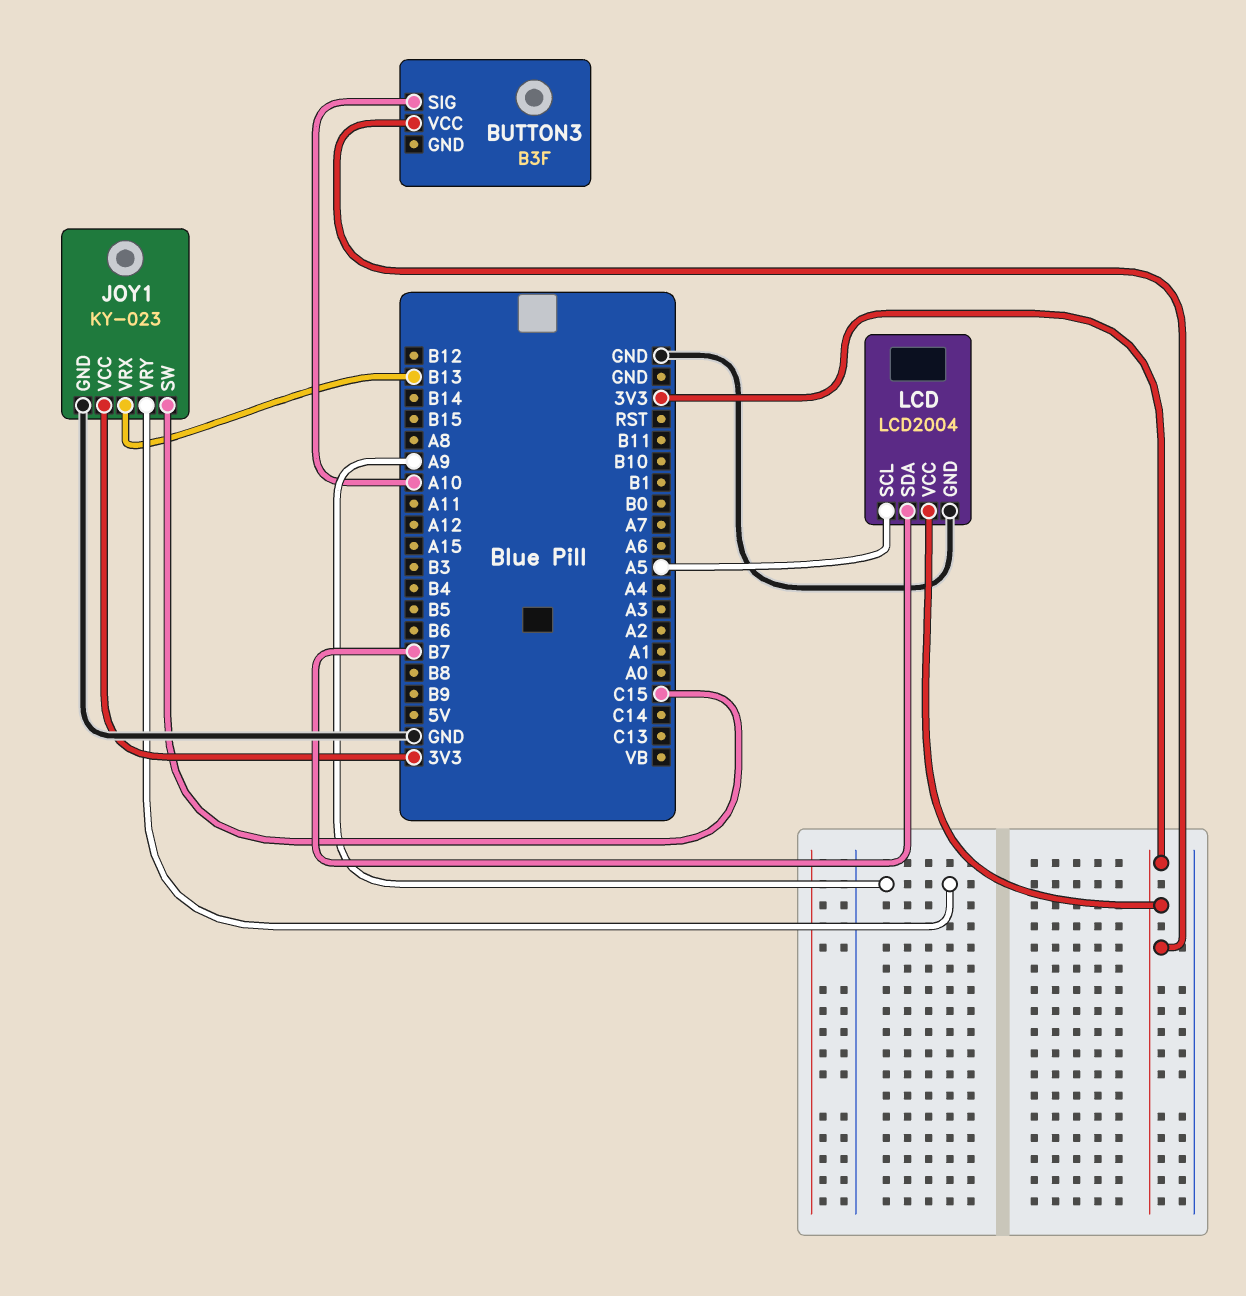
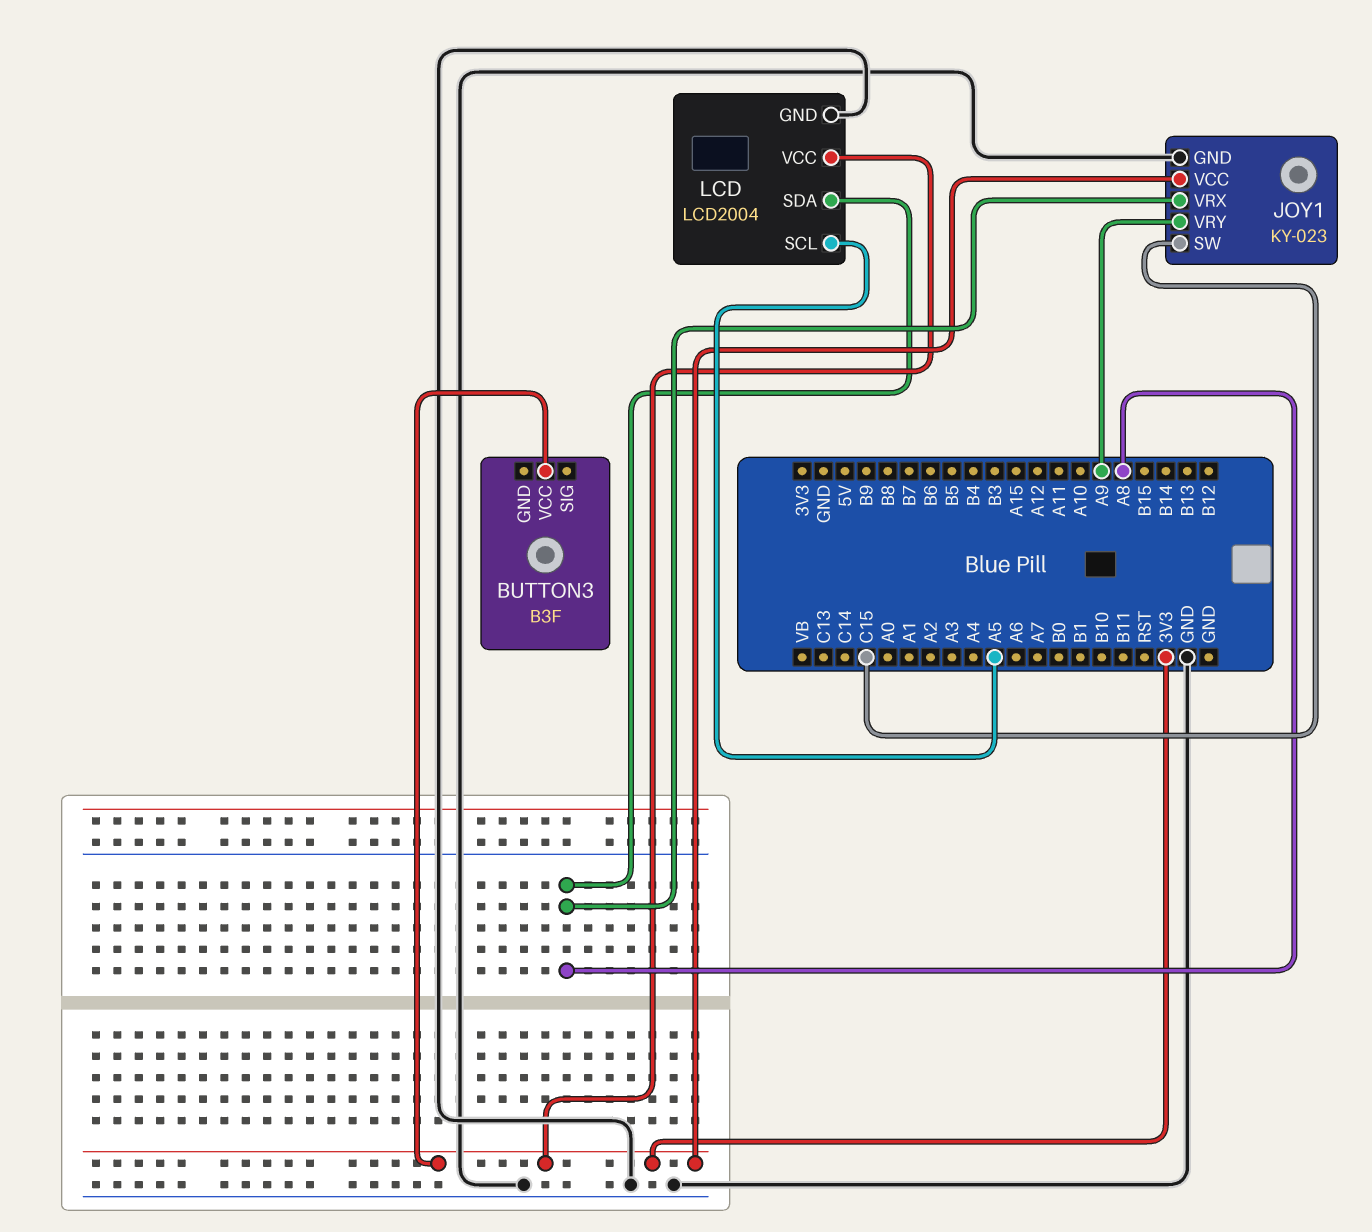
BUTTON3 pin SIG: A10 -> none
JOY1 pin VRX: B13 -> A8
LCD pin SDA: B7 -> A8

